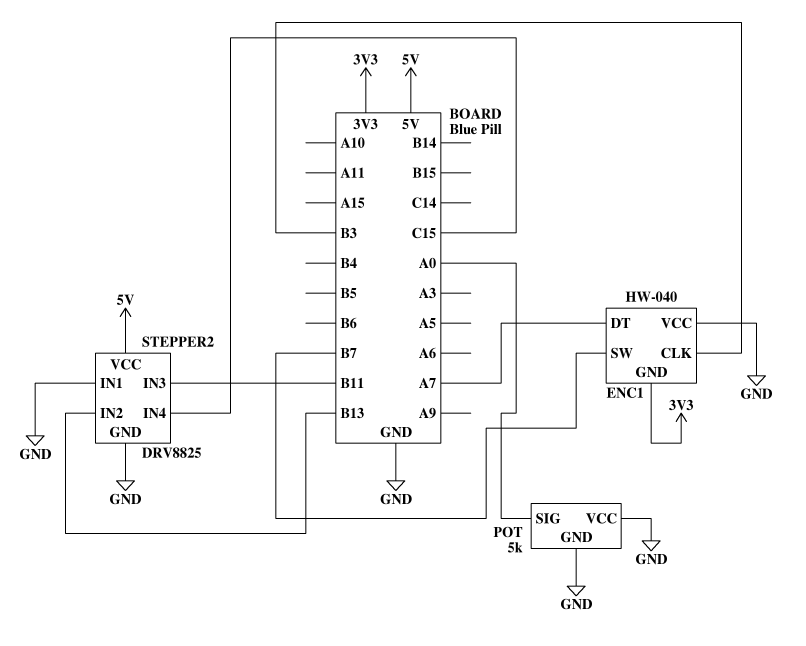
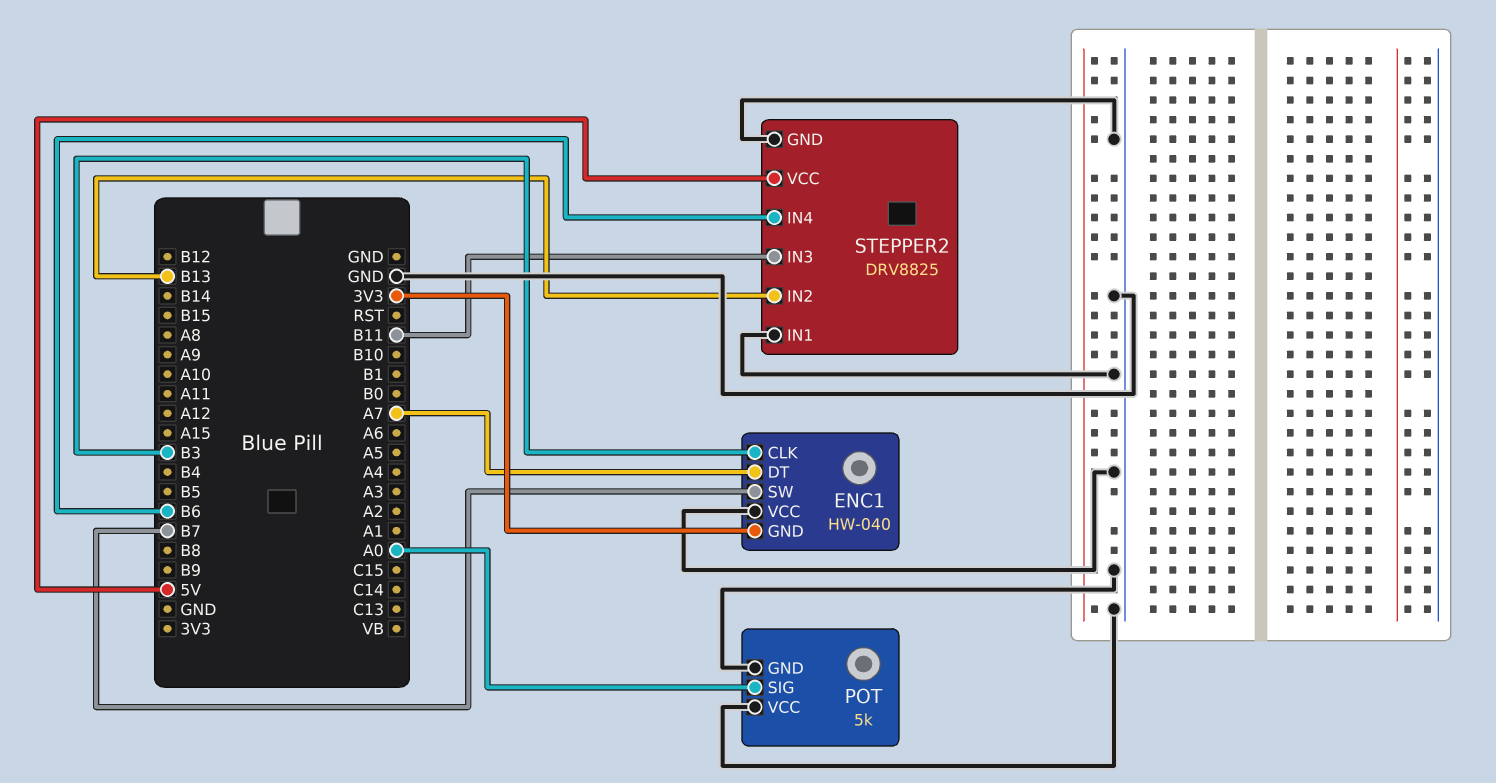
STEPPER2 pin IN4: C15 -> B6

